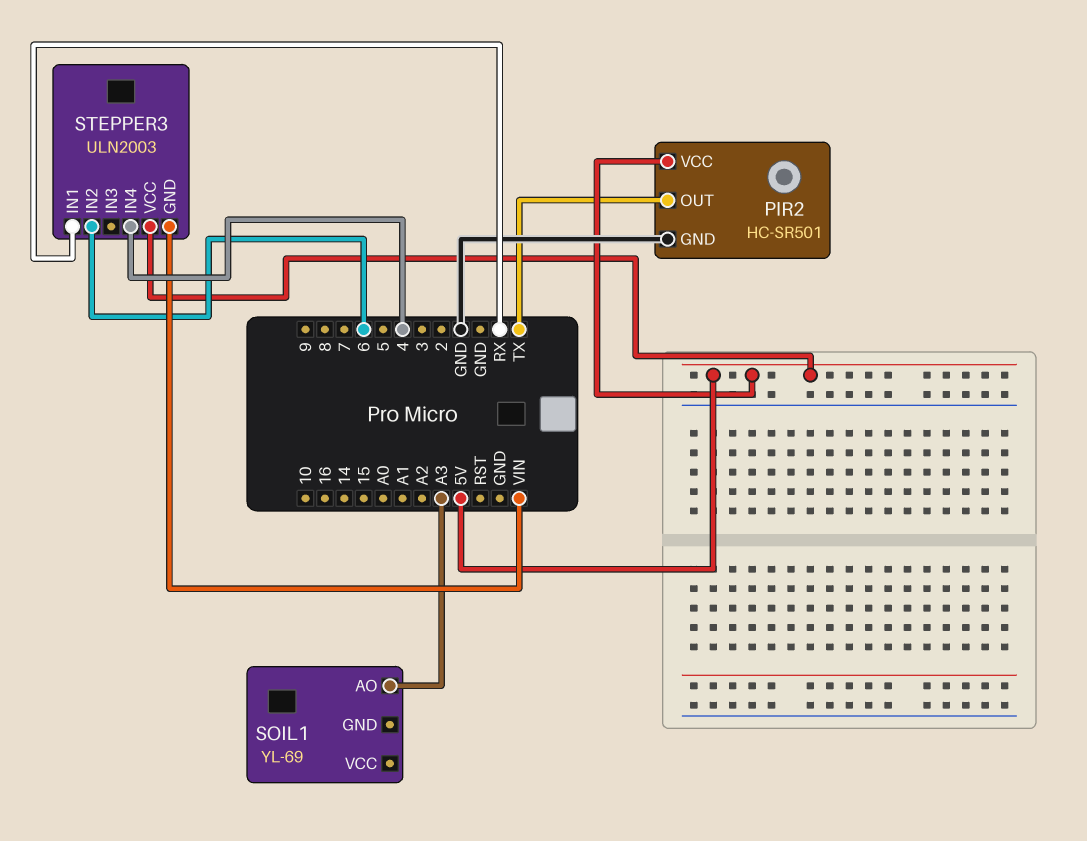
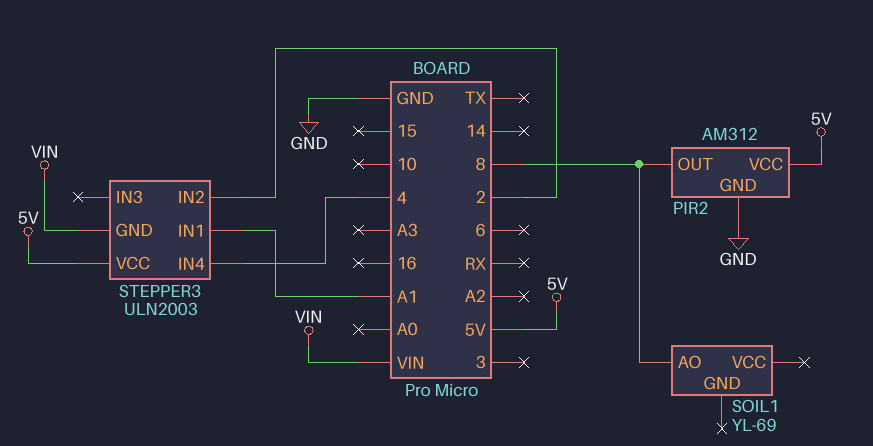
PIR2: HC-SR501 -> AM312
PIR2 pin OUT: TX -> 8
SOIL1 pin AO: A3 -> 8
STEPPER3 pin IN1: RX -> A1
STEPPER3 pin IN2: 6 -> 2

